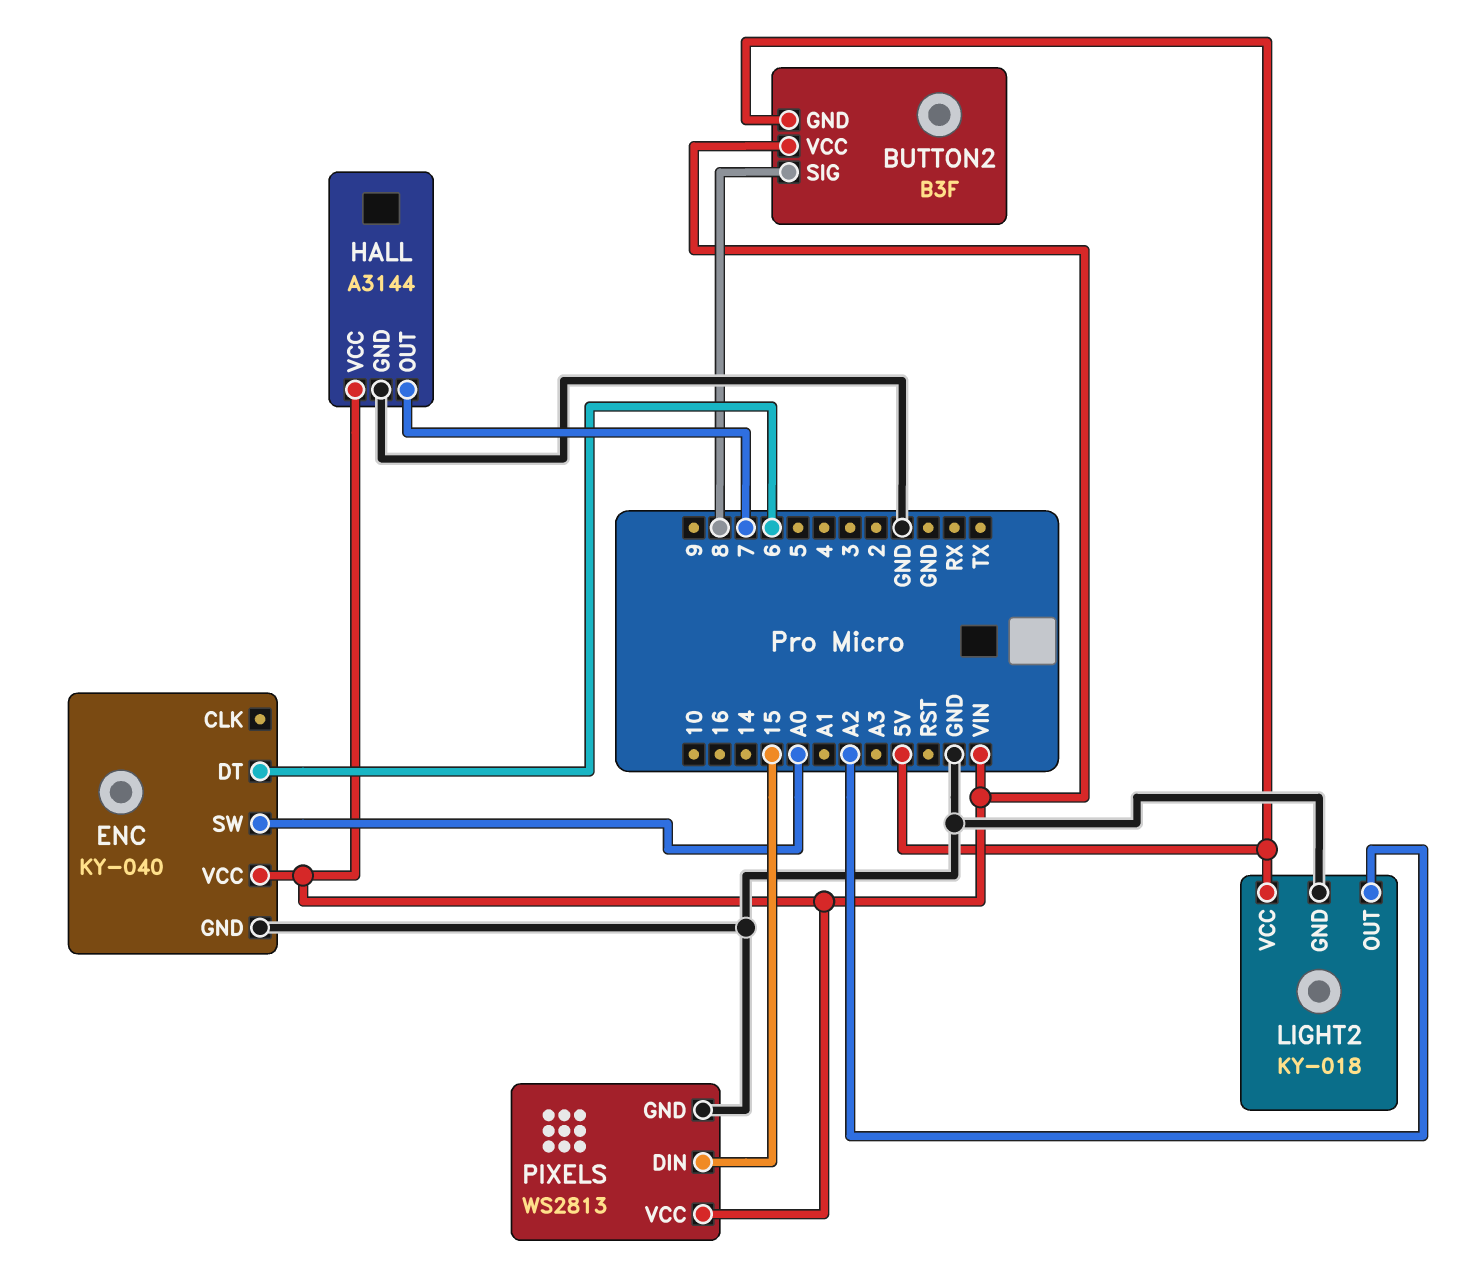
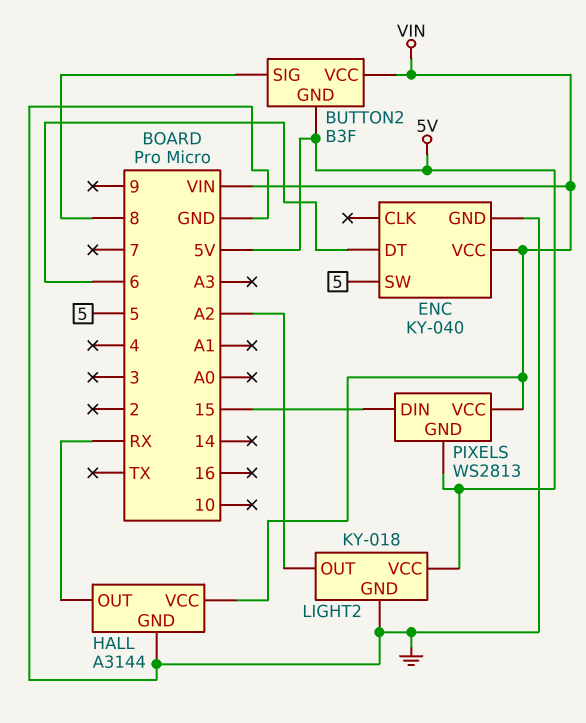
ENC pin SW: A0 -> 5
HALL pin OUT: 7 -> RX
PIXELS pin GND: GND -> 5V

